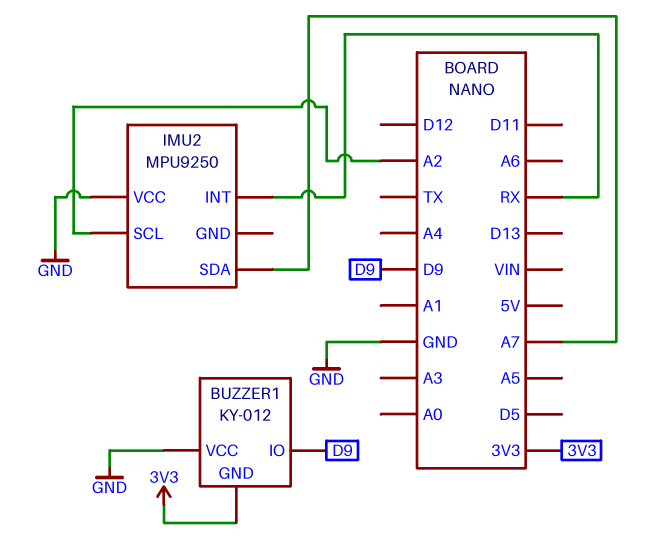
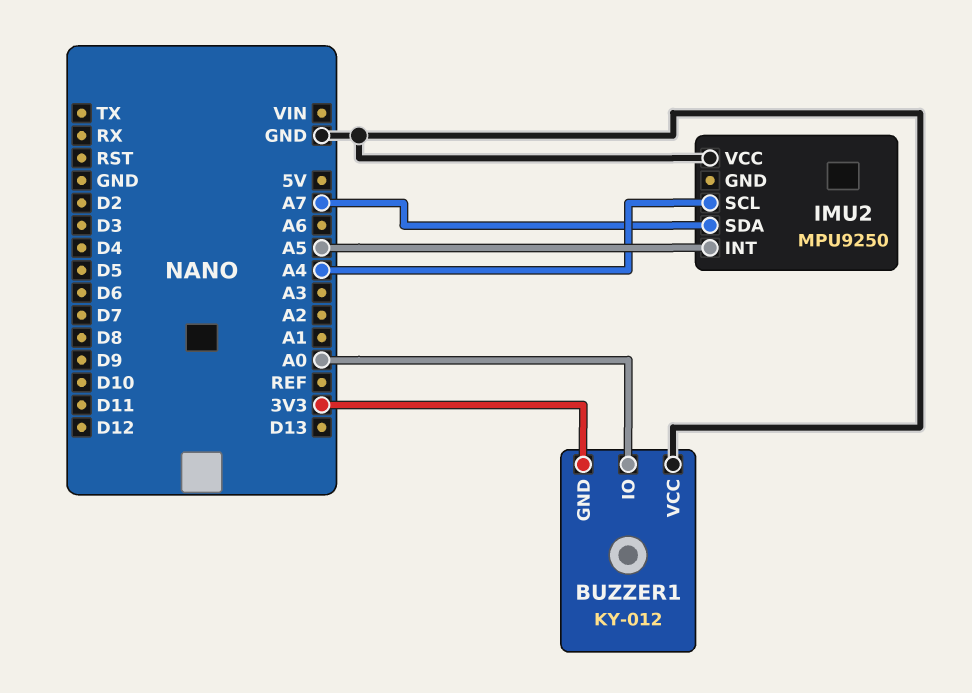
BUZZER1 pin IO: D9 -> A0
IMU2 pin INT: RX -> A5
IMU2 pin SCL: A2 -> A4

